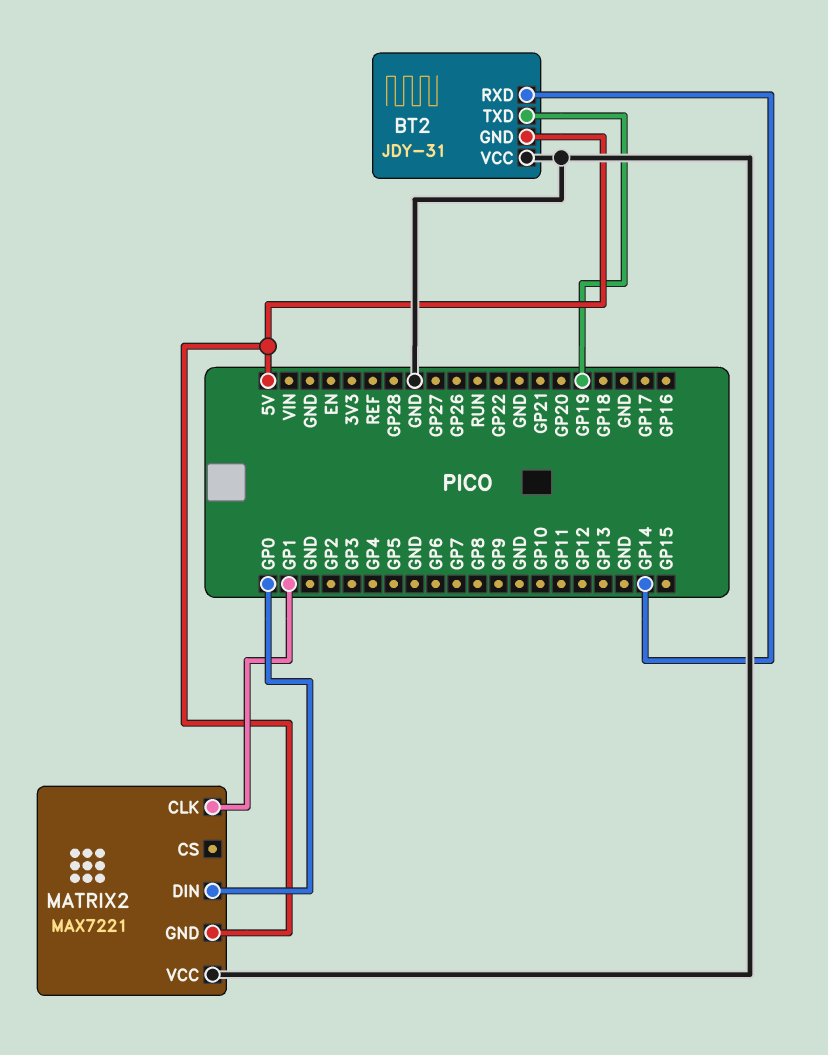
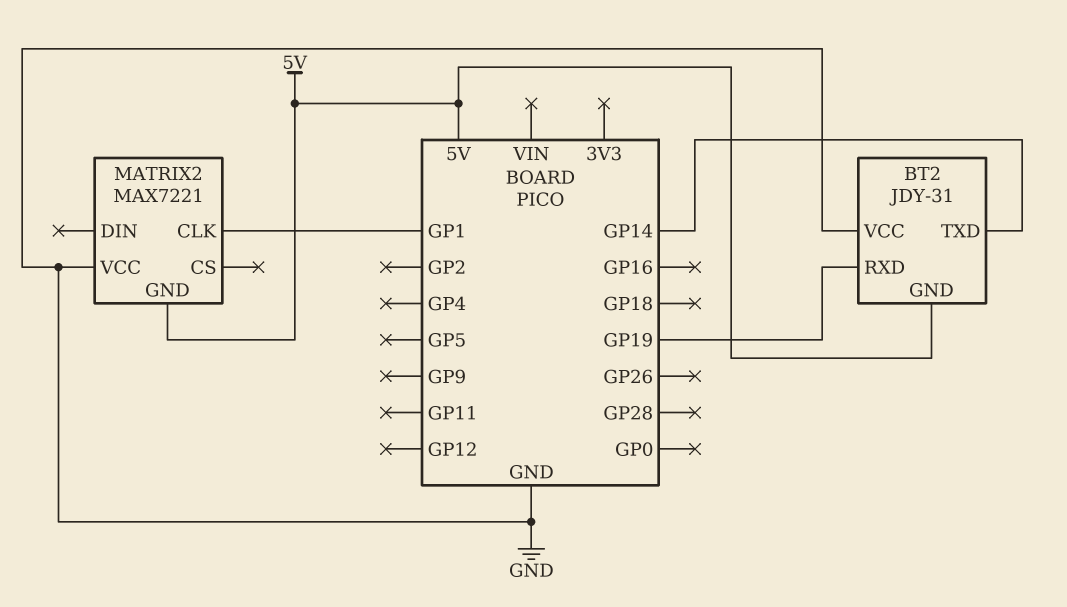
BT2 pin RXD: GP14 -> GP19
BT2 pin TXD: GP19 -> GP14
MATRIX2 pin DIN: GP0 -> none

